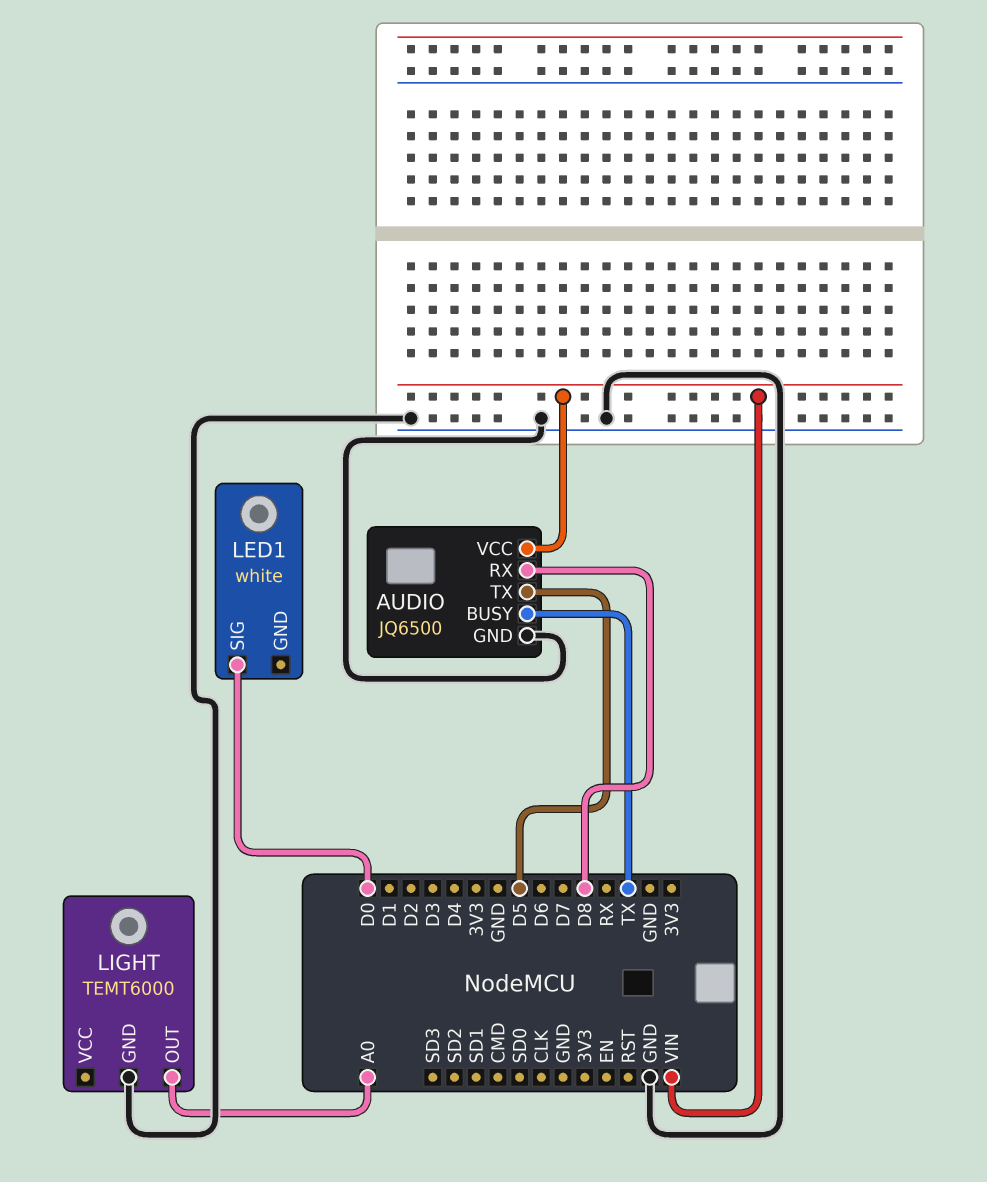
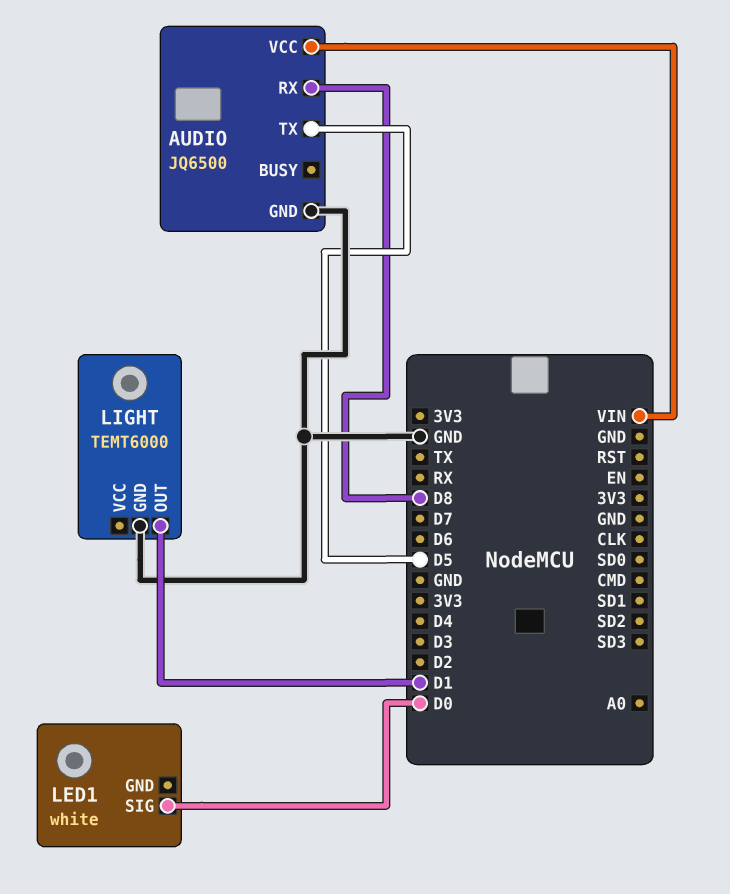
AUDIO pin BUSY: TX -> none
LIGHT pin OUT: A0 -> D1

